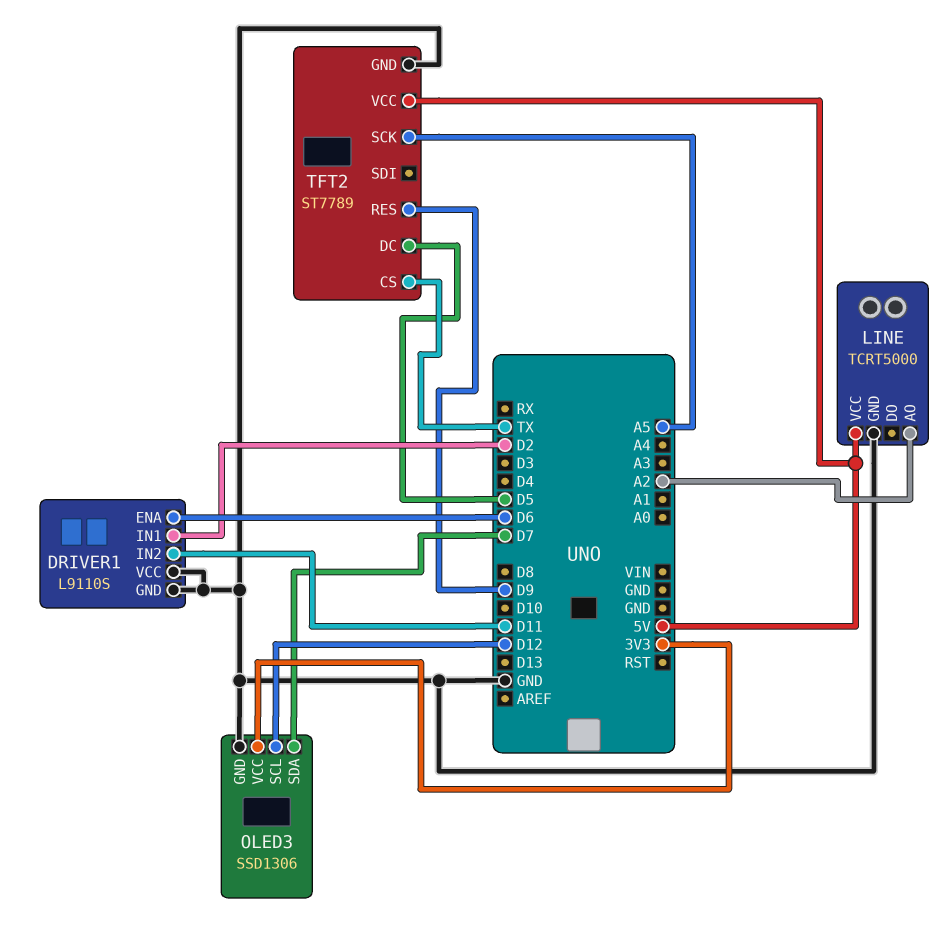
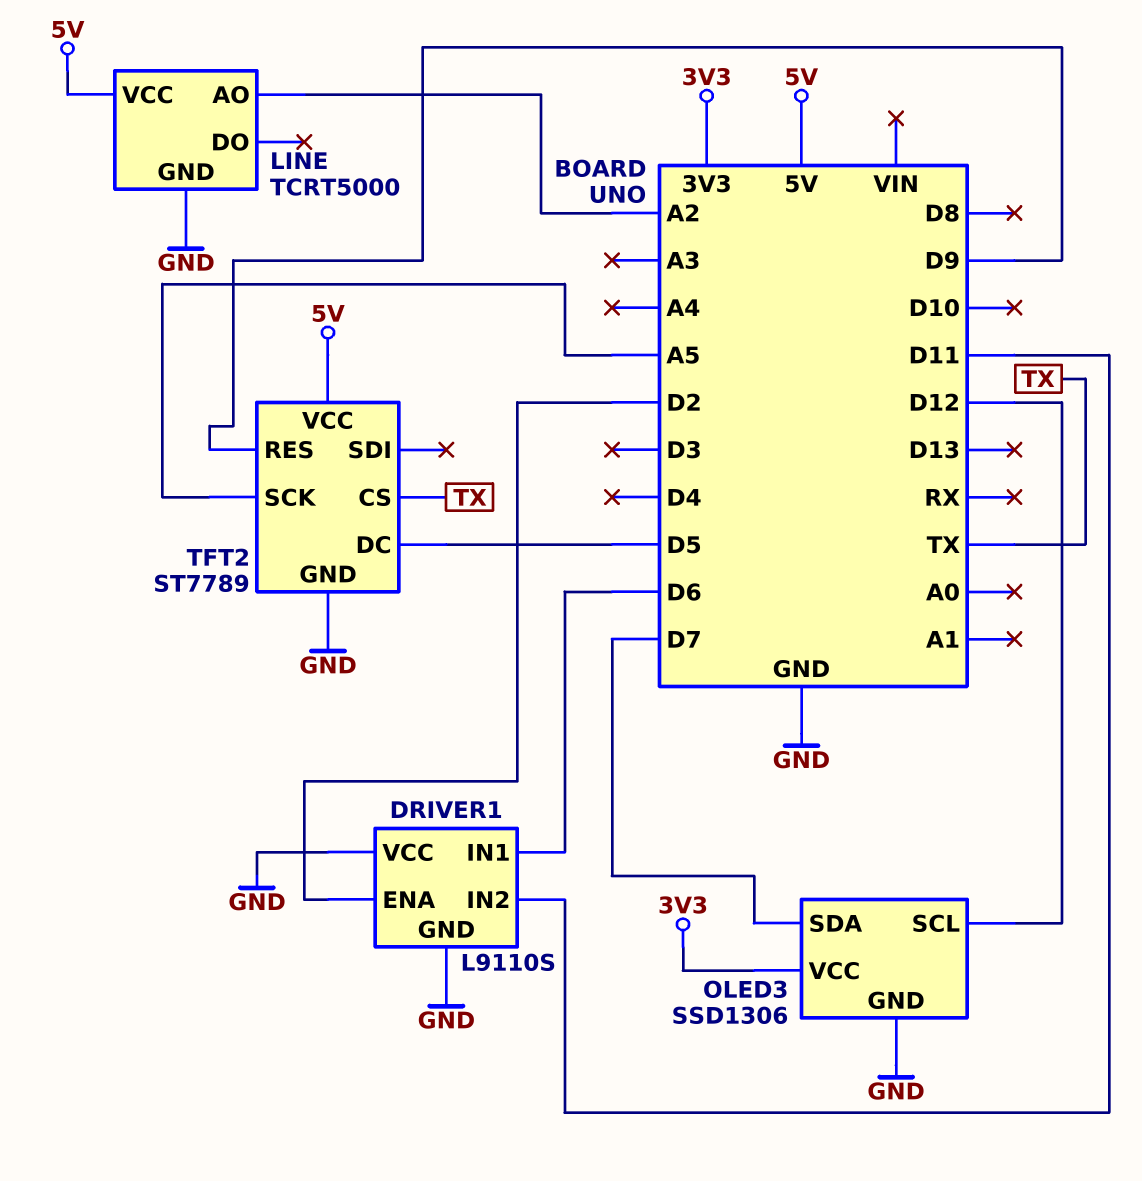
DRIVER1 pin ENA: D6 -> D2
DRIVER1 pin IN1: D2 -> D6

